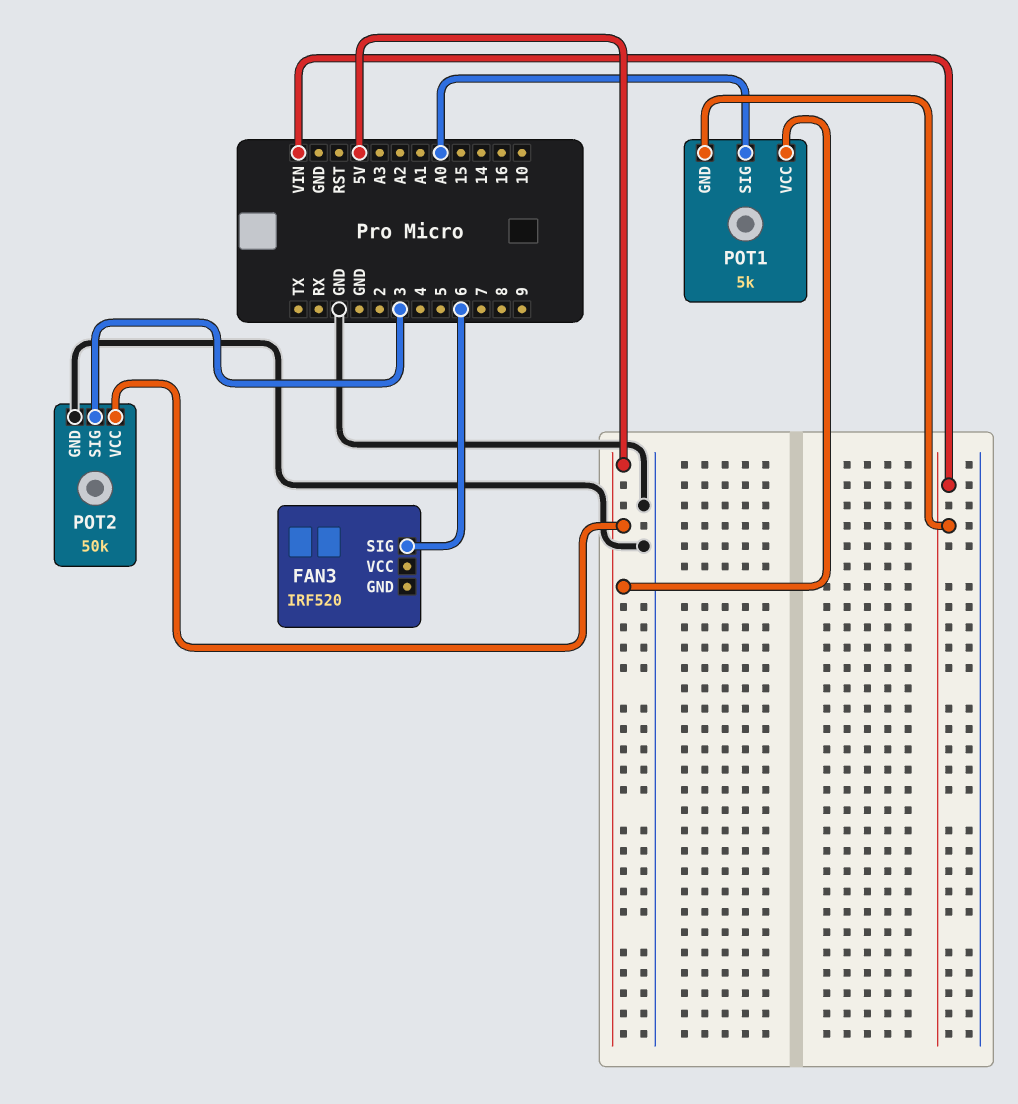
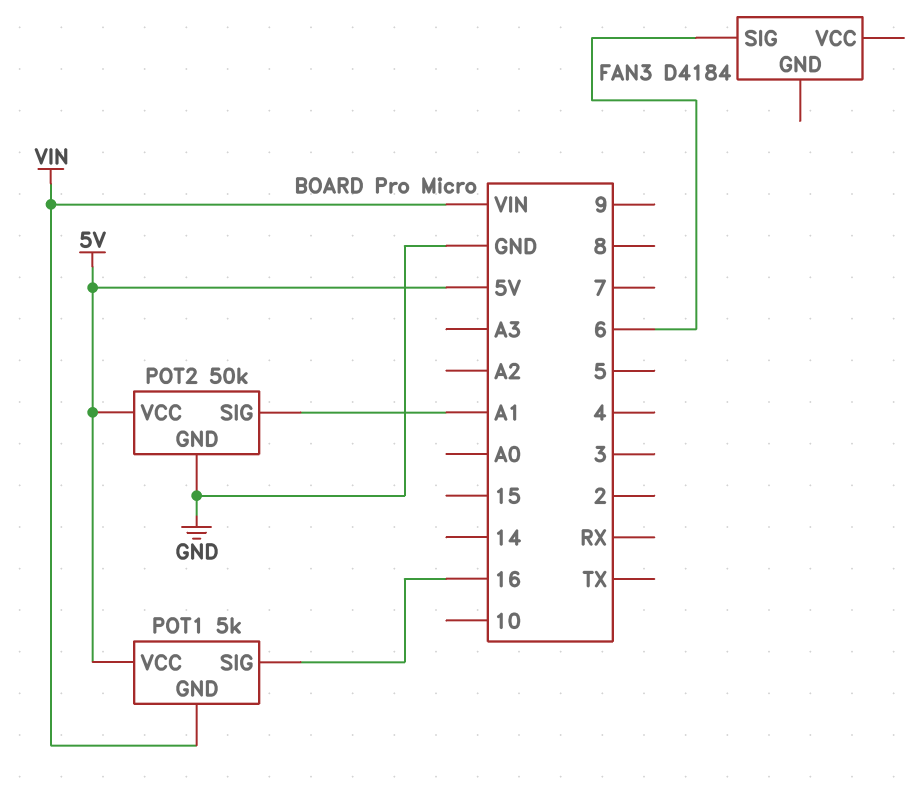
FAN3: IRF520 -> D4184
POT1 pin SIG: A0 -> 16
POT2 pin SIG: 3 -> A1

